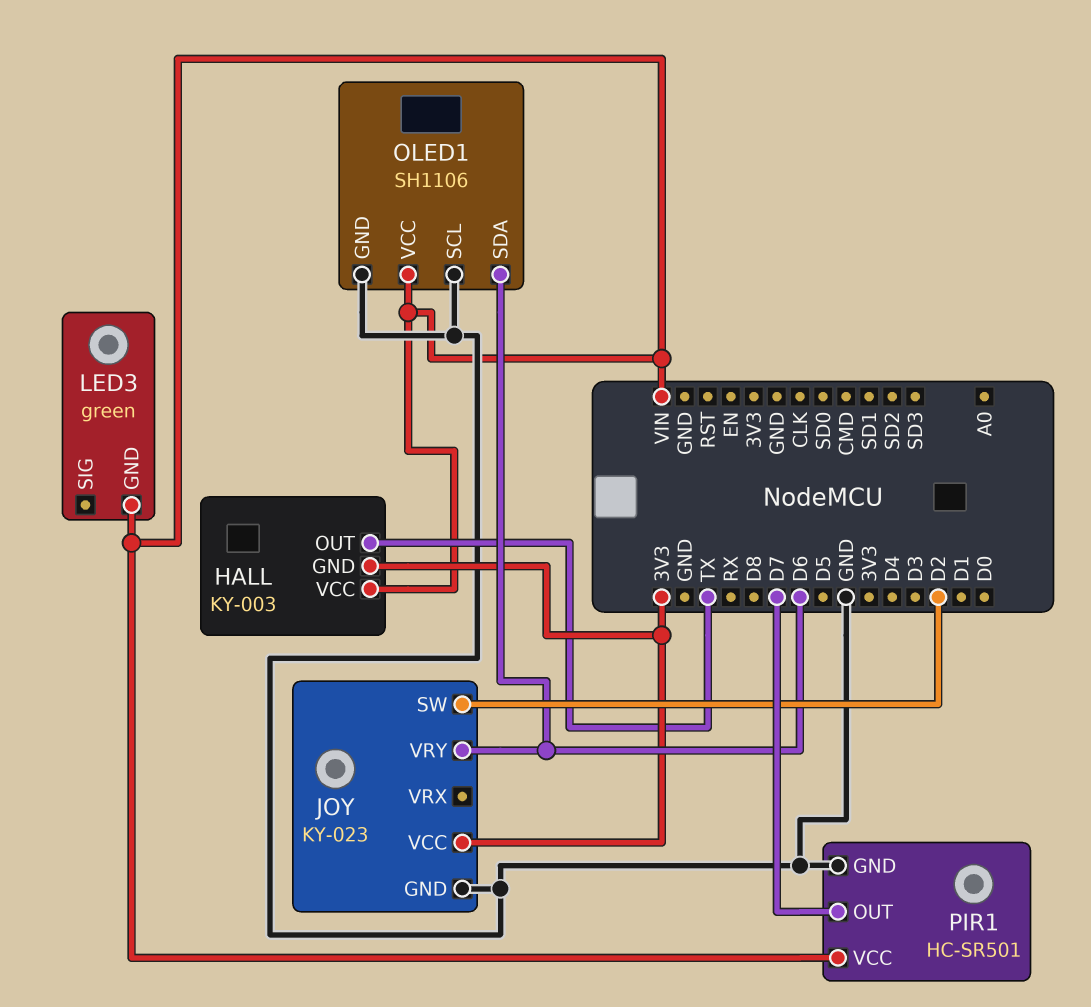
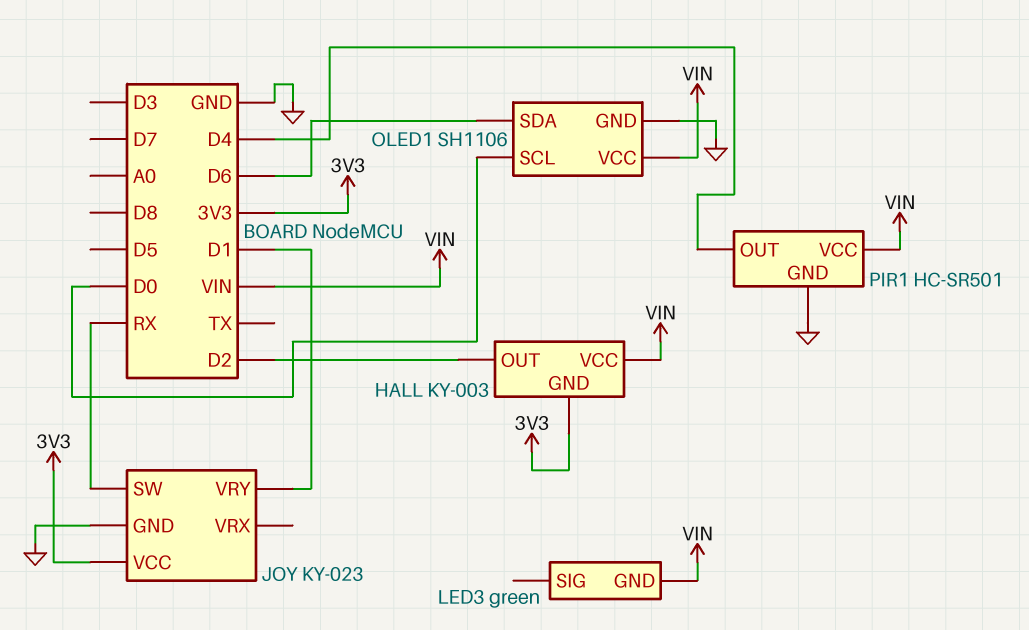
HALL pin OUT: TX -> D2
JOY pin SW: D2 -> RX
JOY pin VRY: D6 -> D1
OLED1 pin SCL: GND -> D0
PIR1 pin OUT: D7 -> D4

